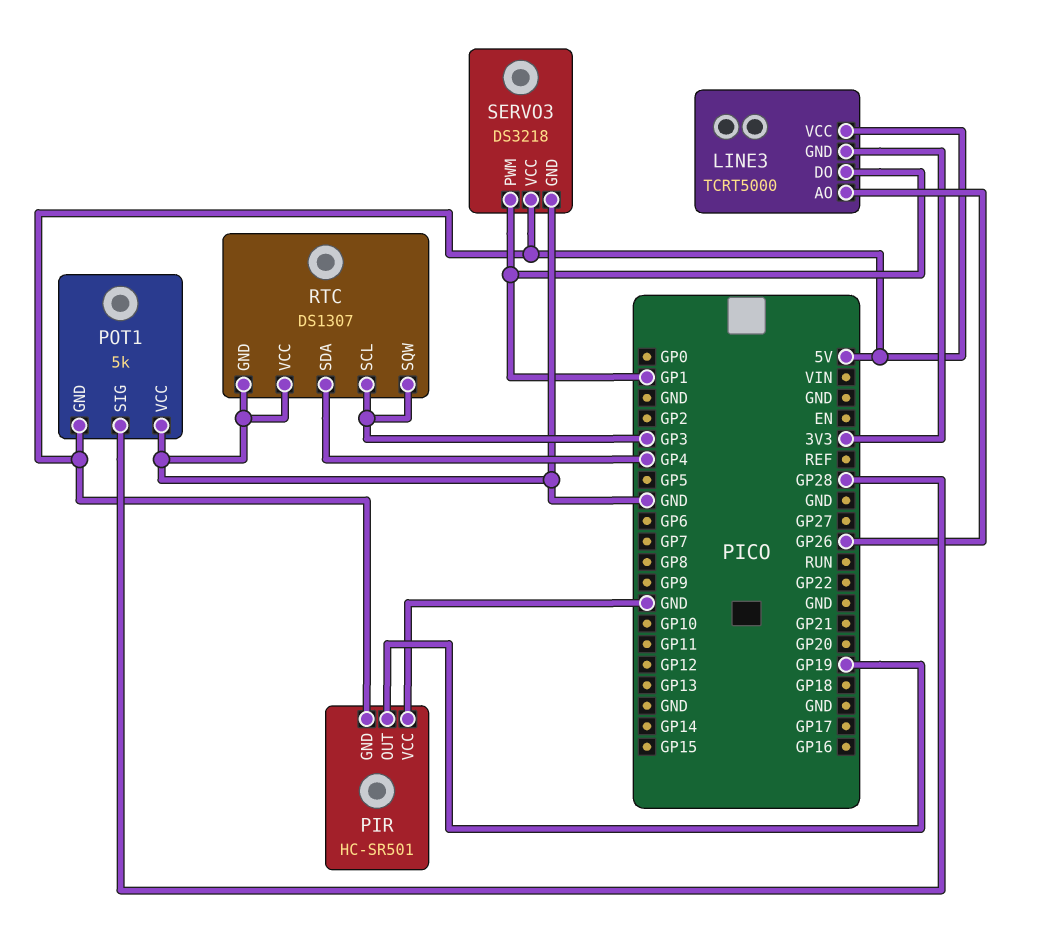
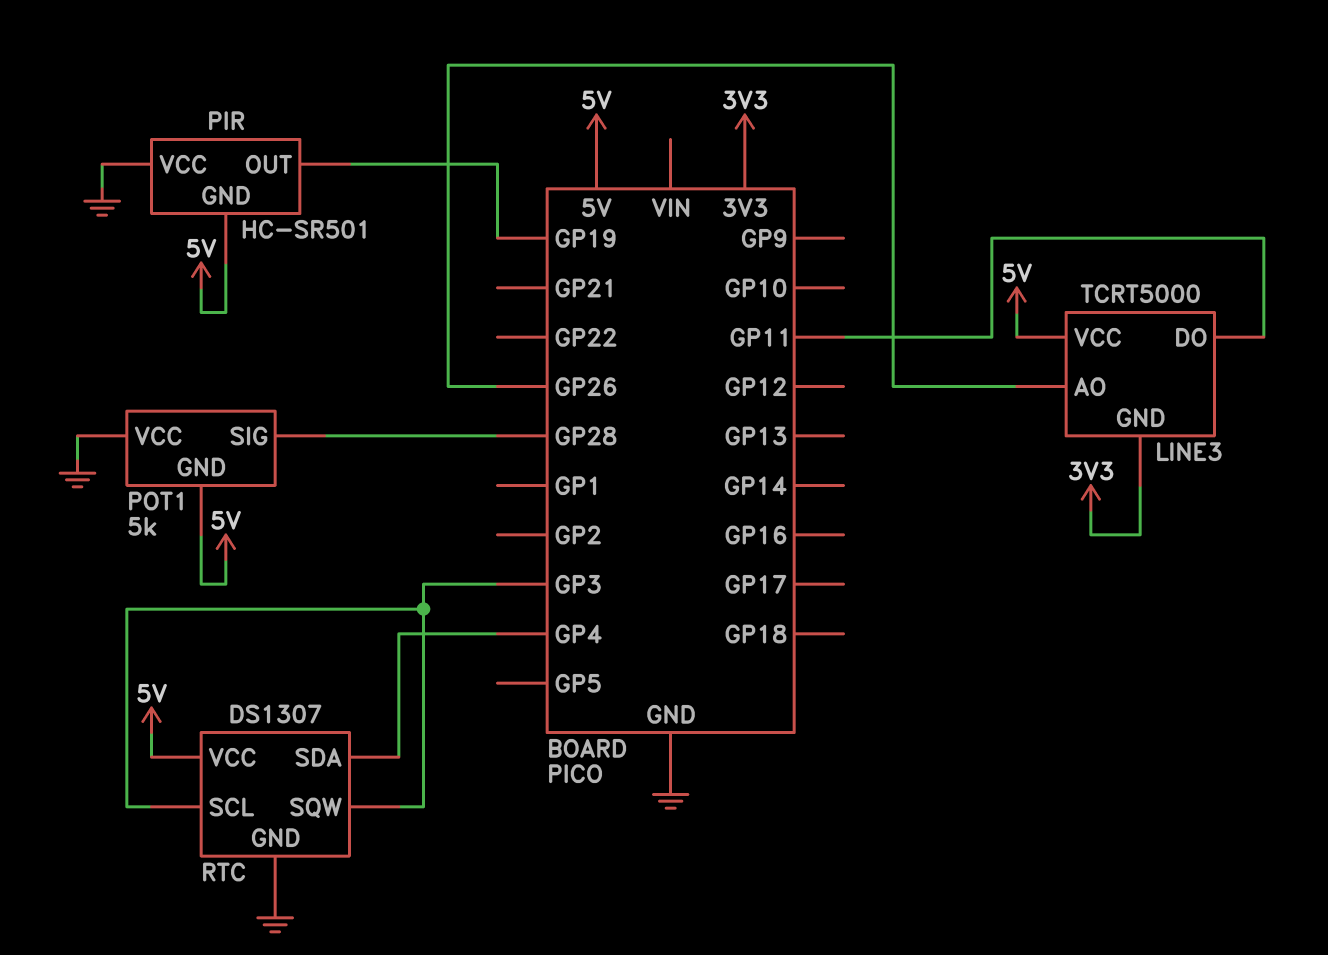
LINE3 pin DO: GP1 -> GP11
RTC pin VCC: GND -> 5V
SERVO3: DS3218 -> none
SERVO3 pin GND: GND -> none
SERVO3 pin PWM: GP1 -> none
SERVO3 pin VCC: 5V -> none

